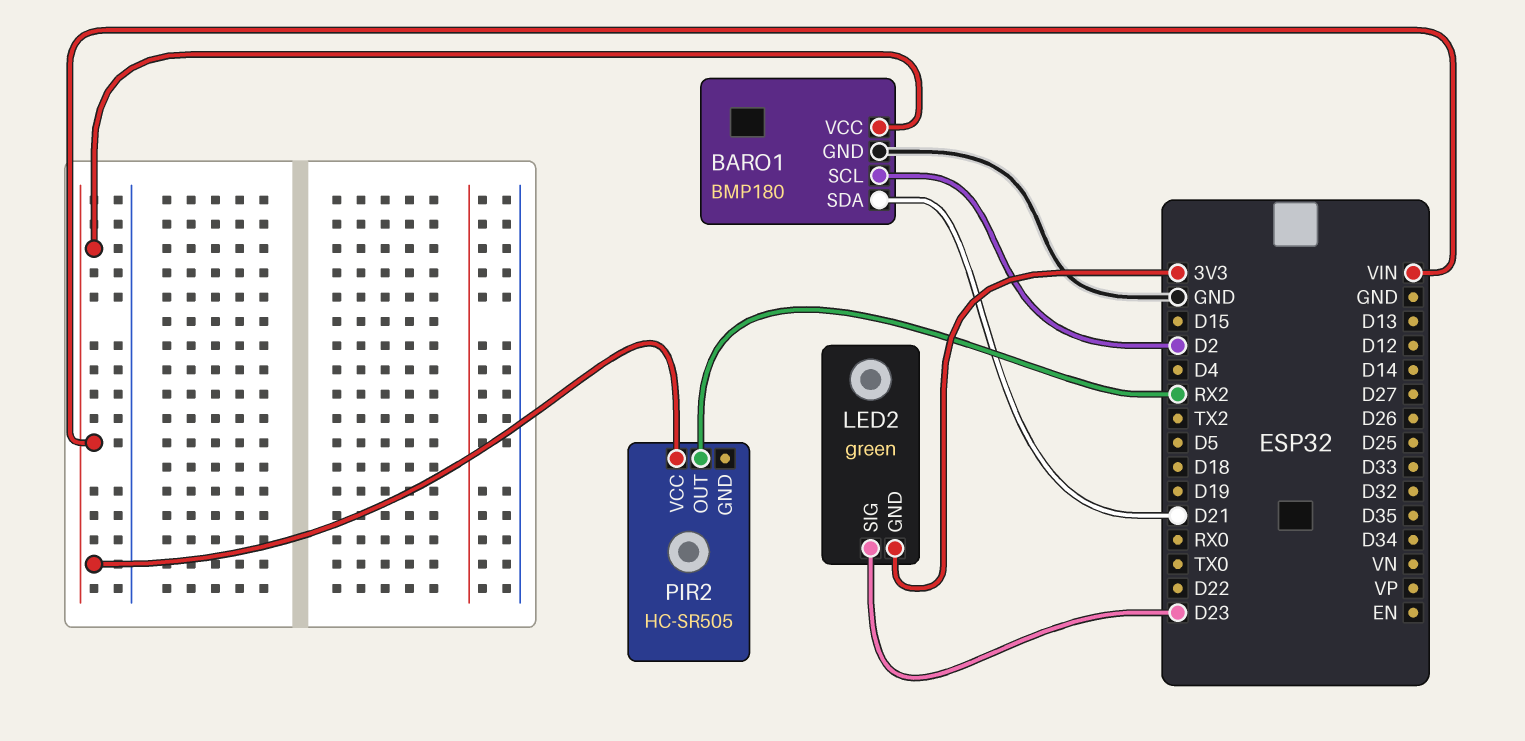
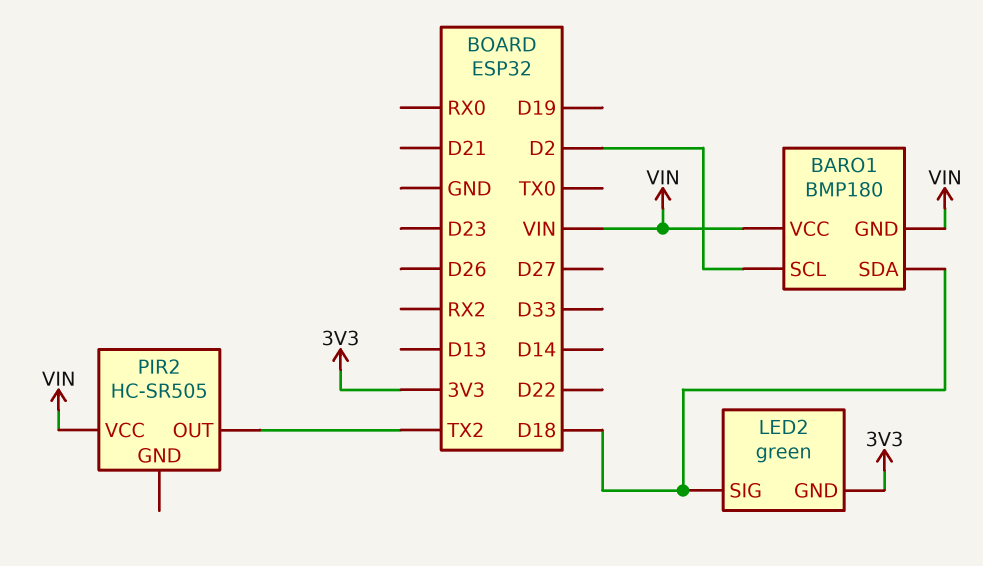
BARO1 pin GND: GND -> VIN
BARO1 pin SDA: D21 -> D18
LED2 pin SIG: D23 -> D18
PIR2 pin OUT: RX2 -> TX2

